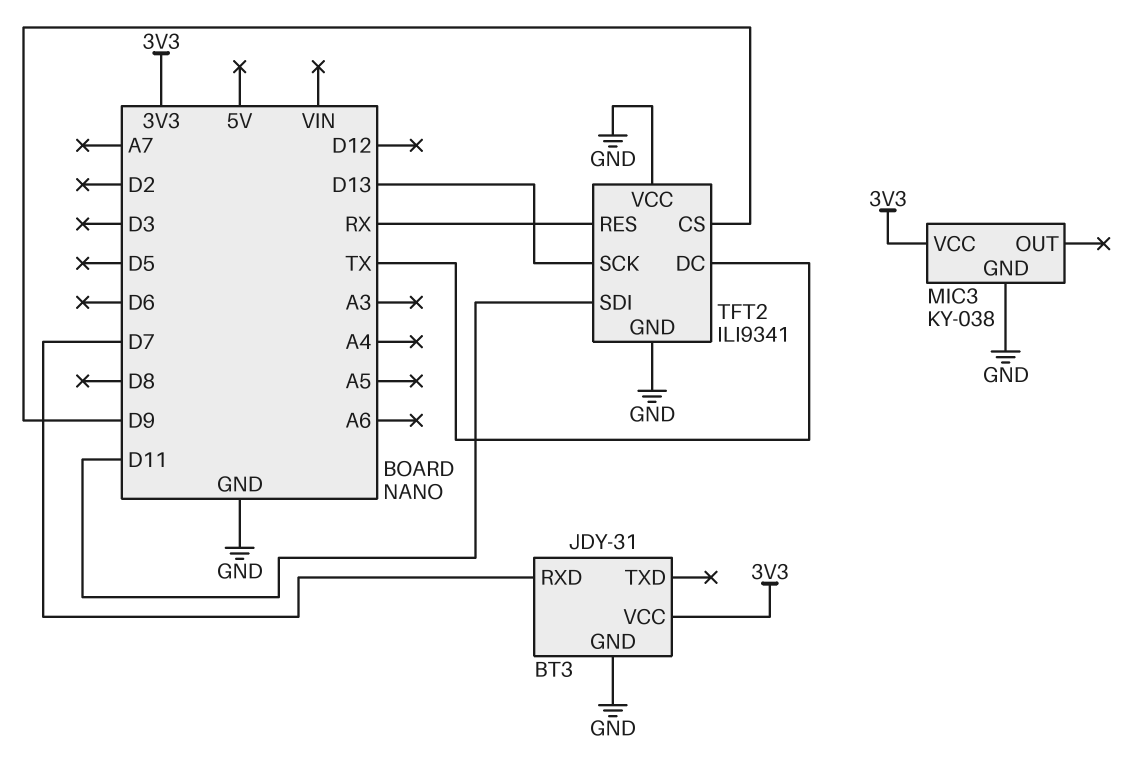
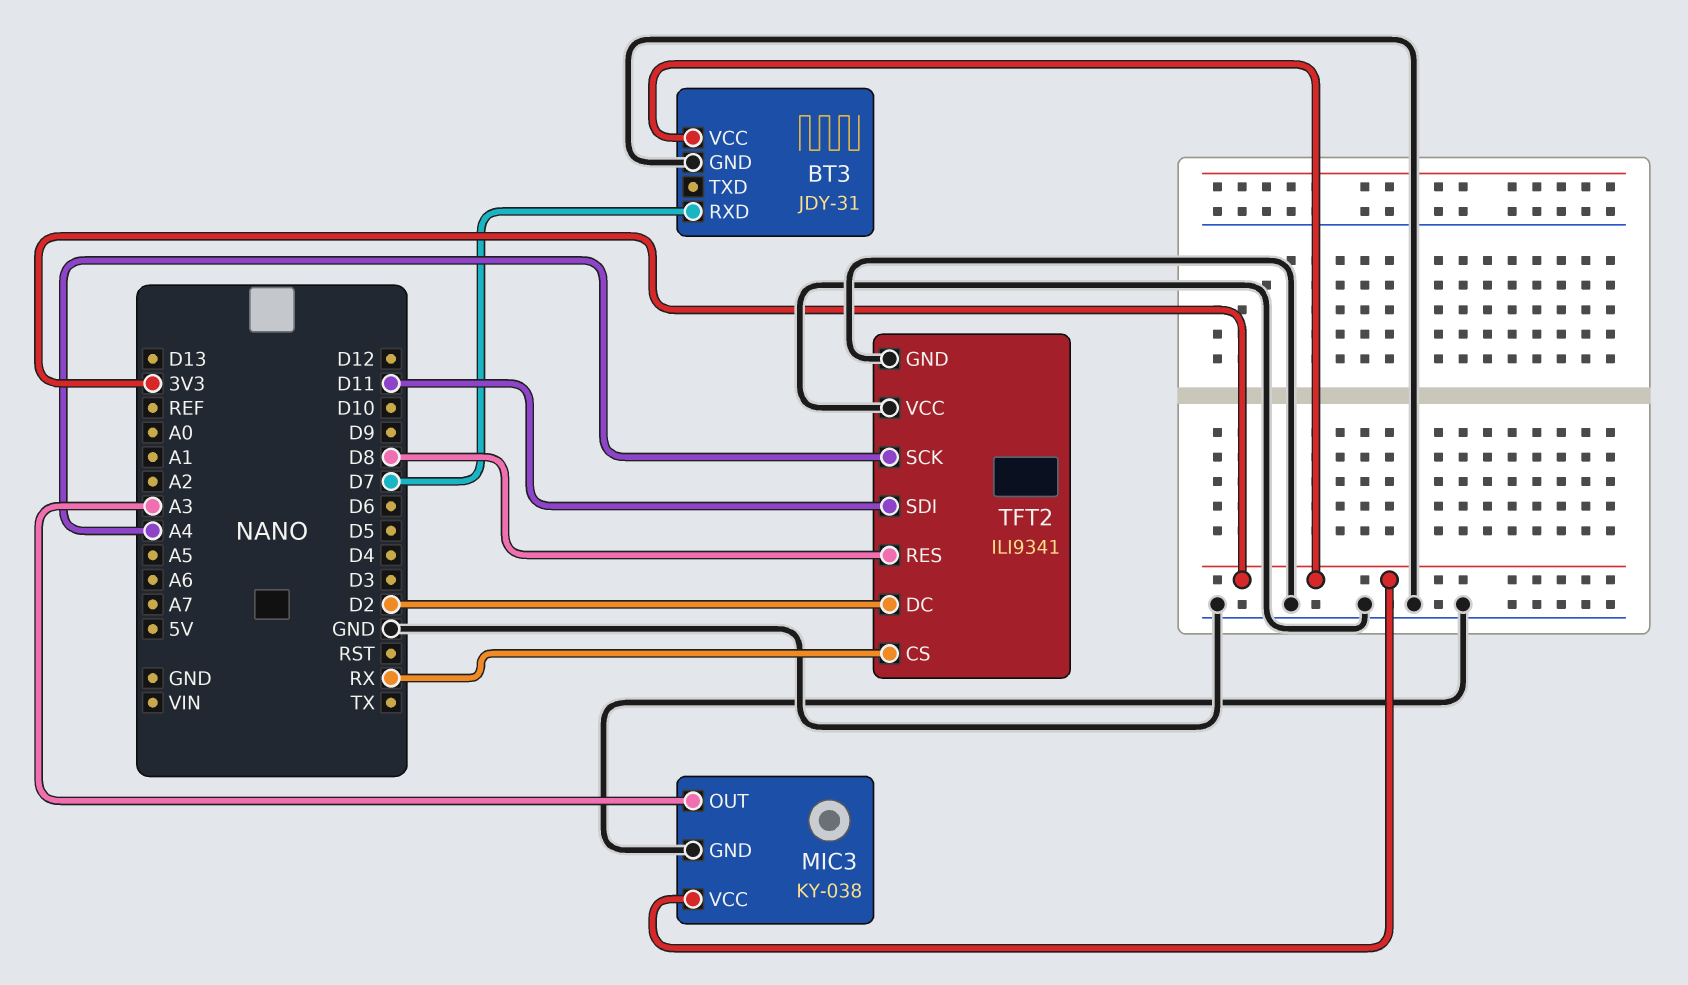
MIC3 pin OUT: none -> A3
TFT2 pin CS: D9 -> RX
TFT2 pin DC: TX -> D2
TFT2 pin RES: RX -> D8
TFT2 pin SCK: D13 -> A4

